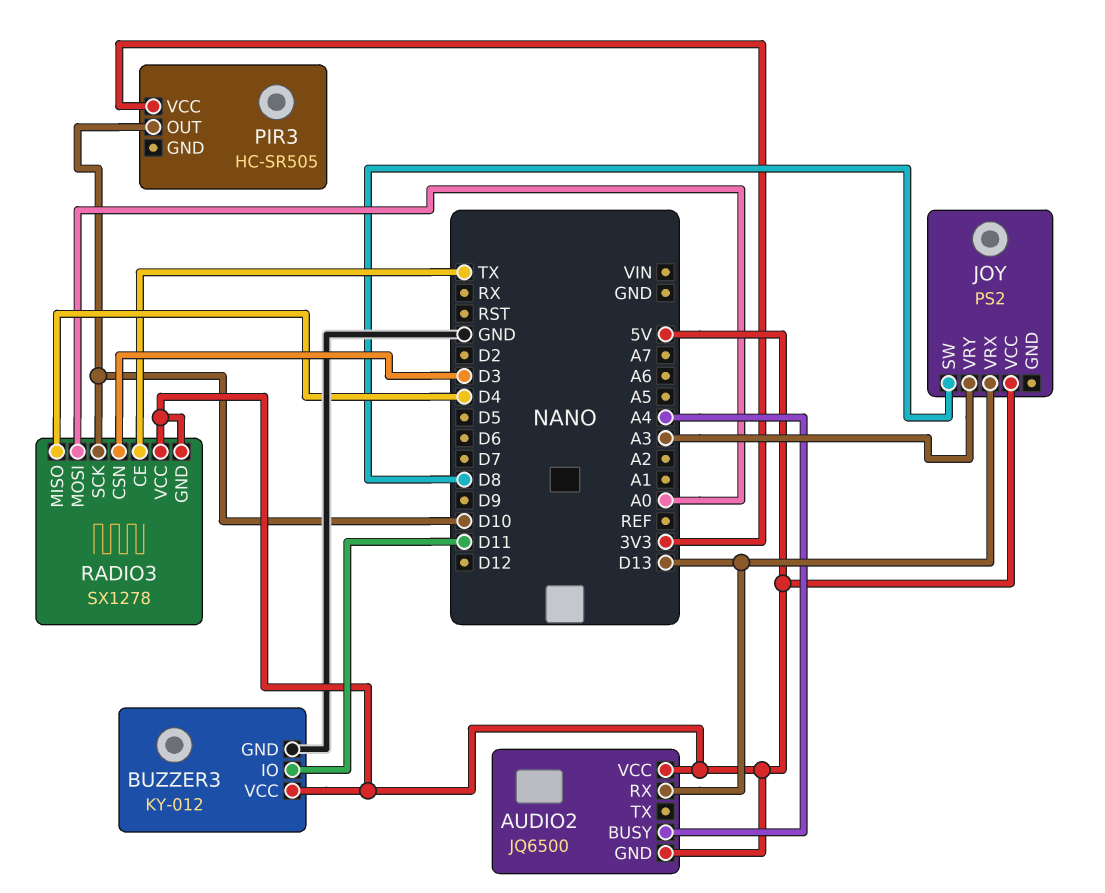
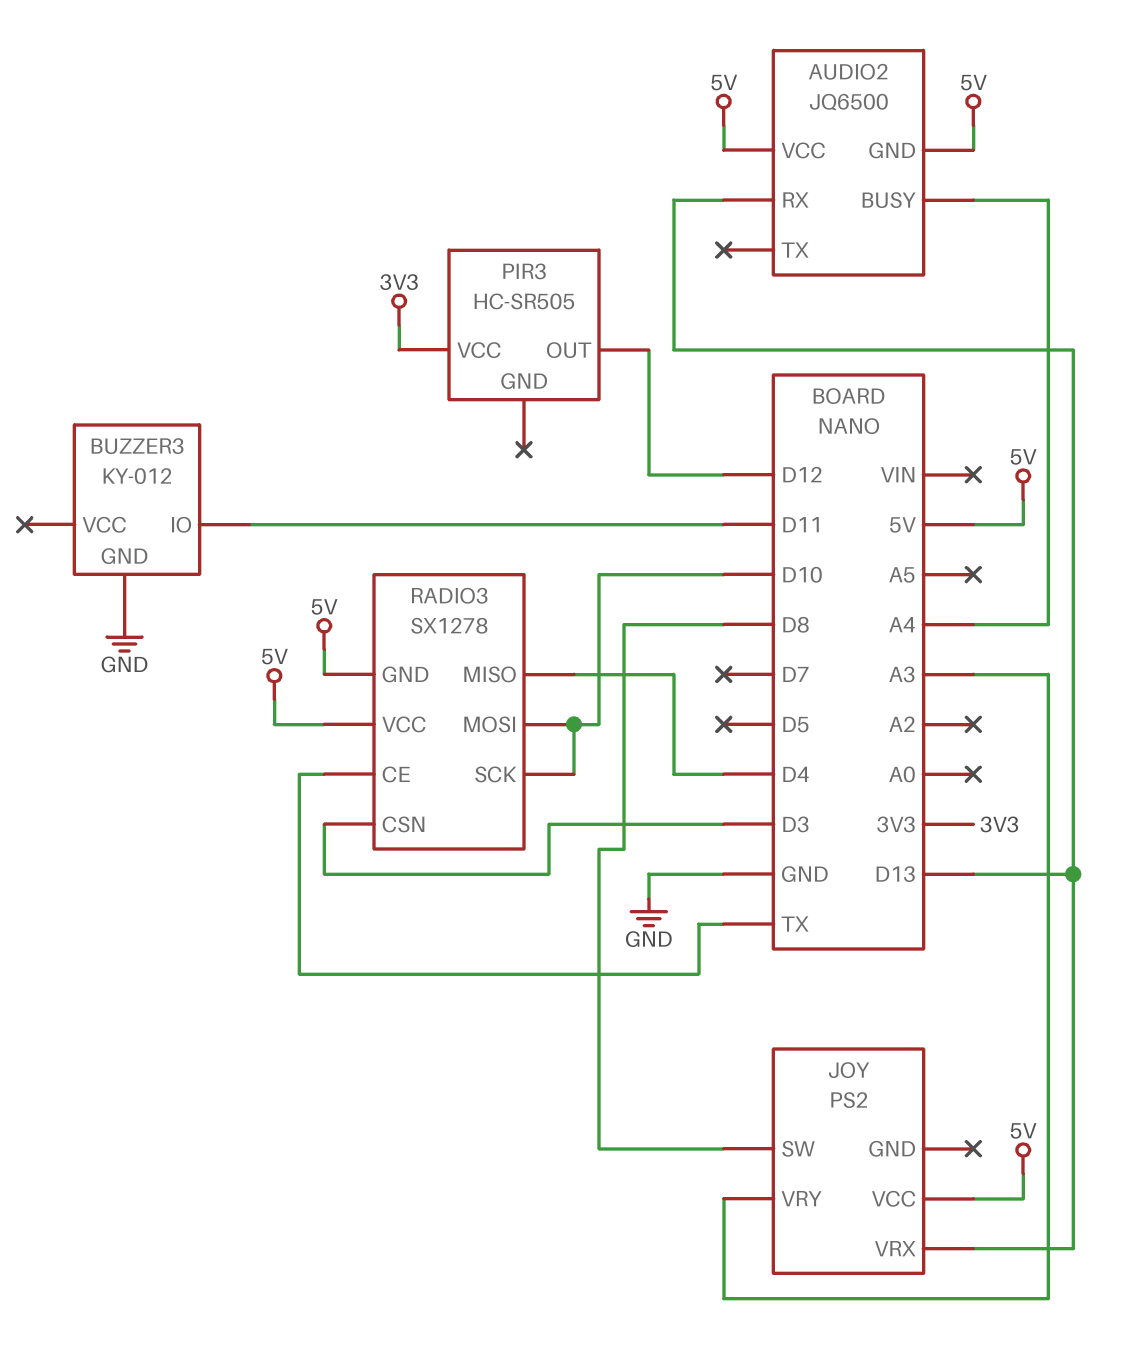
BUZZER3 pin VCC: 5V -> none
PIR3 pin OUT: D10 -> D12
RADIO3 pin MOSI: A0 -> D10

